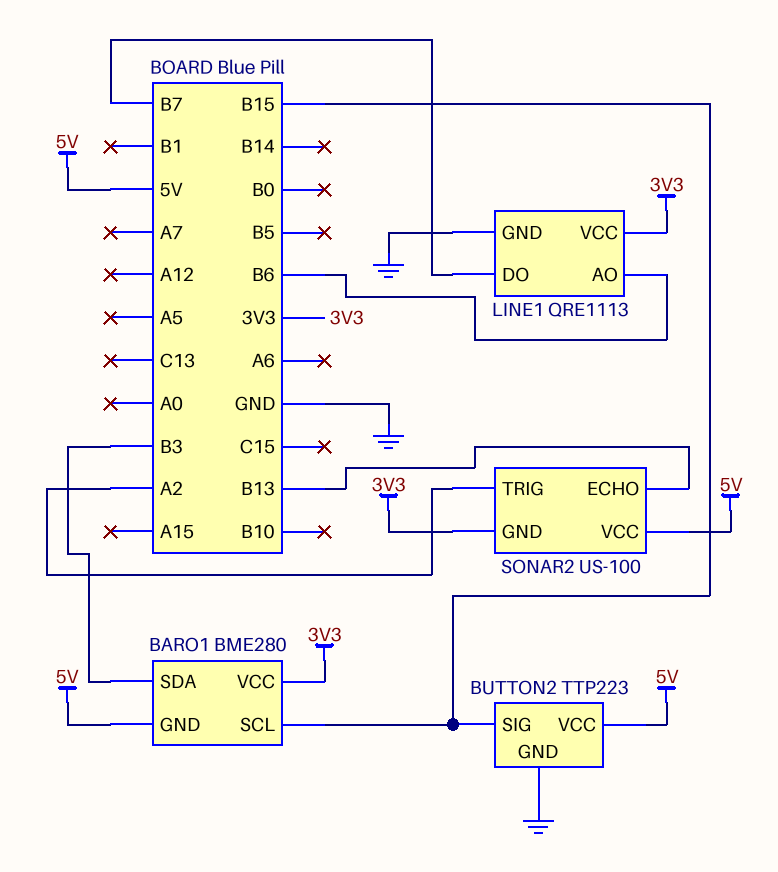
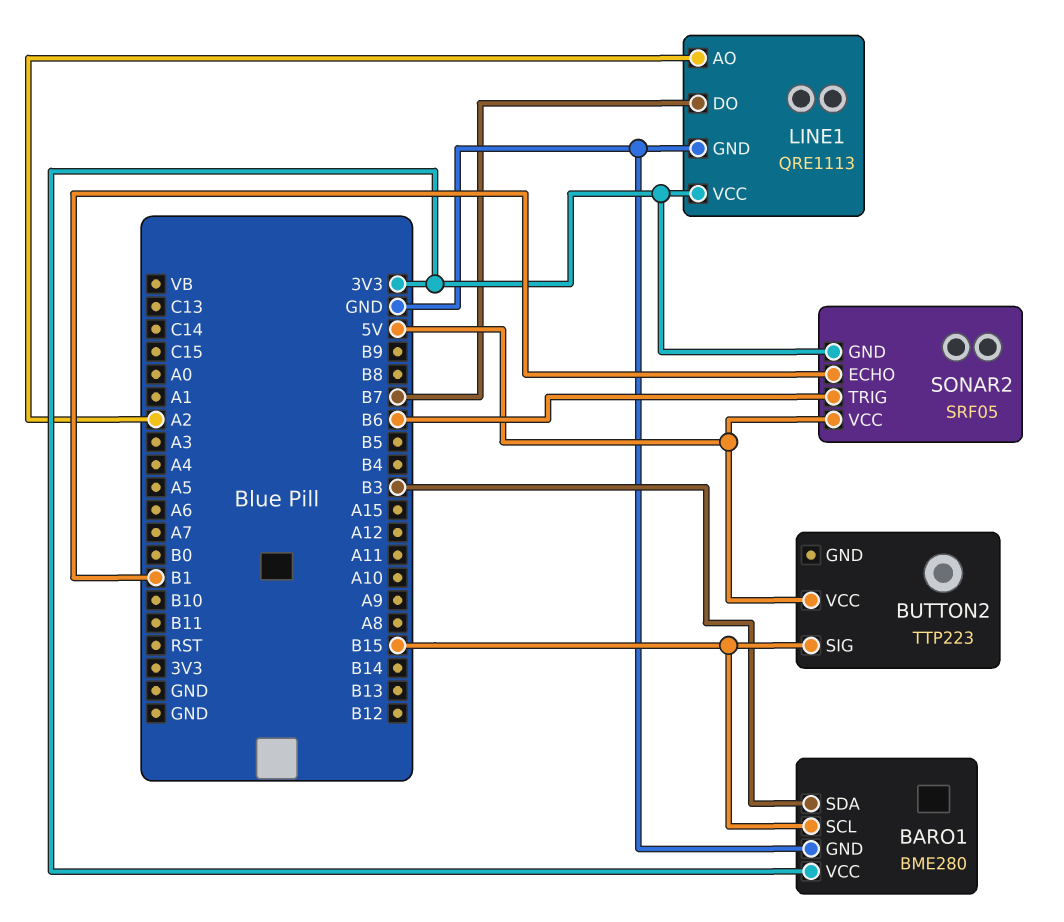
BARO1 pin GND: 5V -> GND
BUTTON2 pin GND: GND -> none
LINE1 pin AO: B6 -> A2
SONAR2: US-100 -> SRF05
SONAR2 pin ECHO: B13 -> B1
SONAR2 pin TRIG: A2 -> B6

